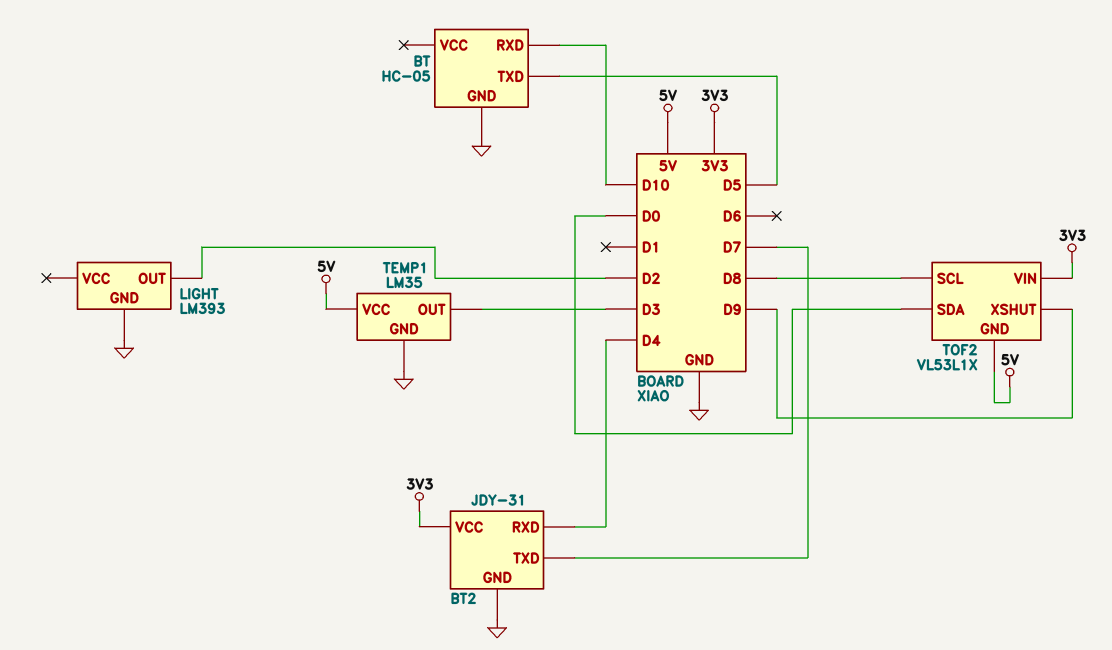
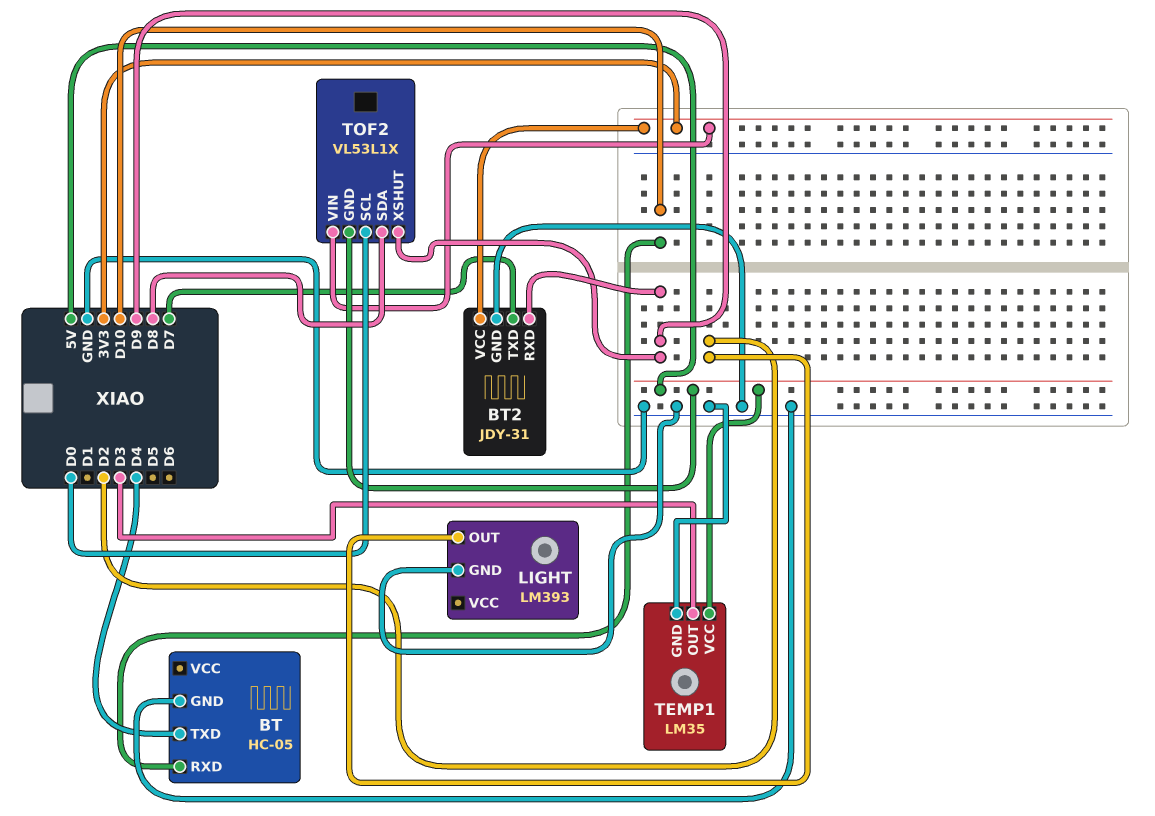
BT pin TXD: D5 -> D4
BT2 pin RXD: D4 -> D9
TOF2 pin SCL: D8 -> D0
TOF2 pin SDA: D0 -> D8

